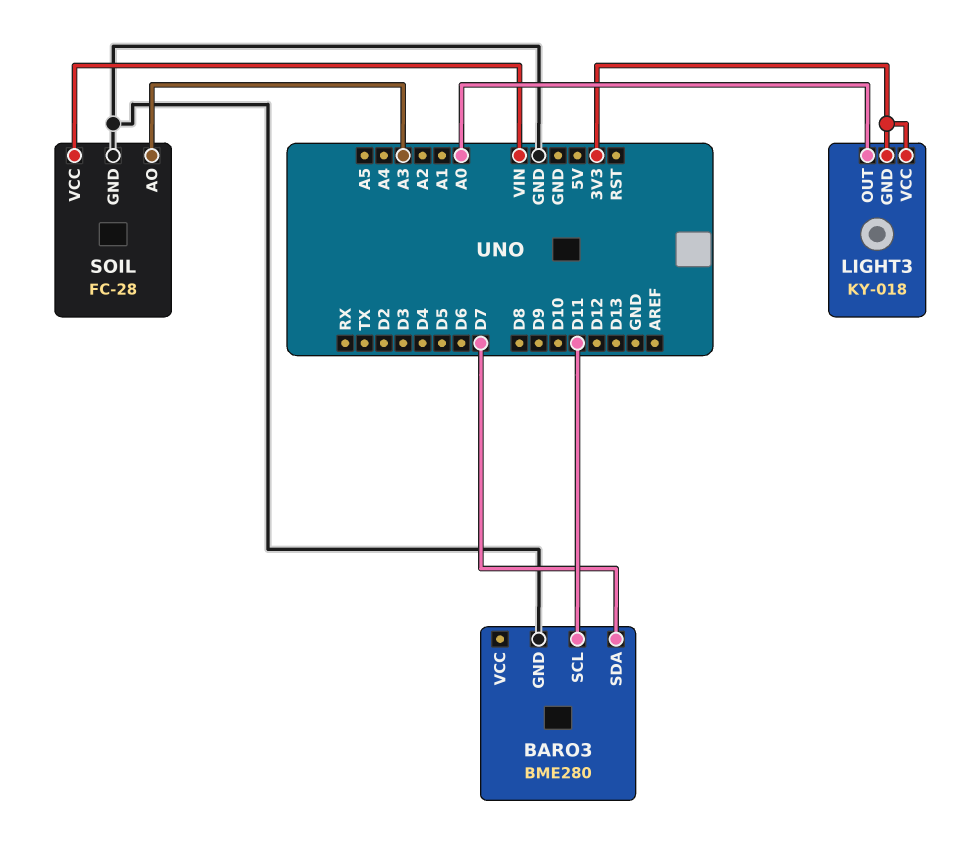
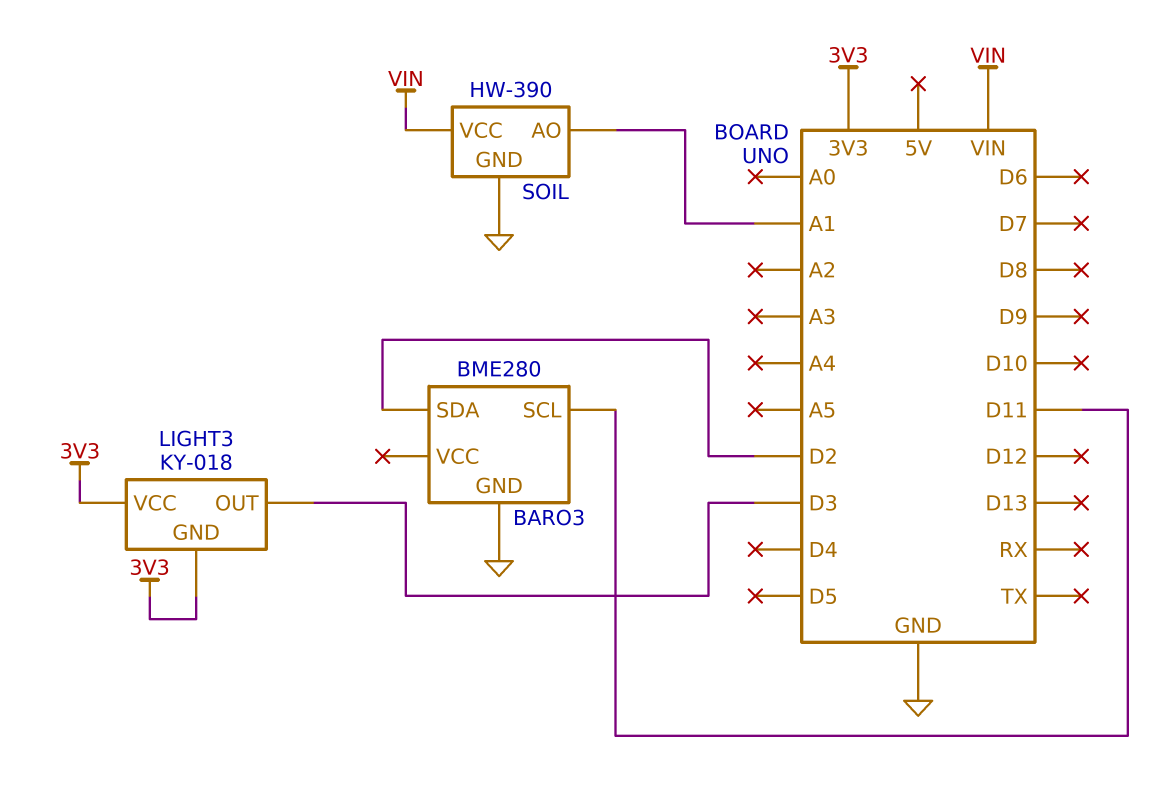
BARO3 pin SDA: D7 -> D2
LIGHT3 pin OUT: A0 -> D3
SOIL: FC-28 -> HW-390
SOIL pin AO: A3 -> A1

